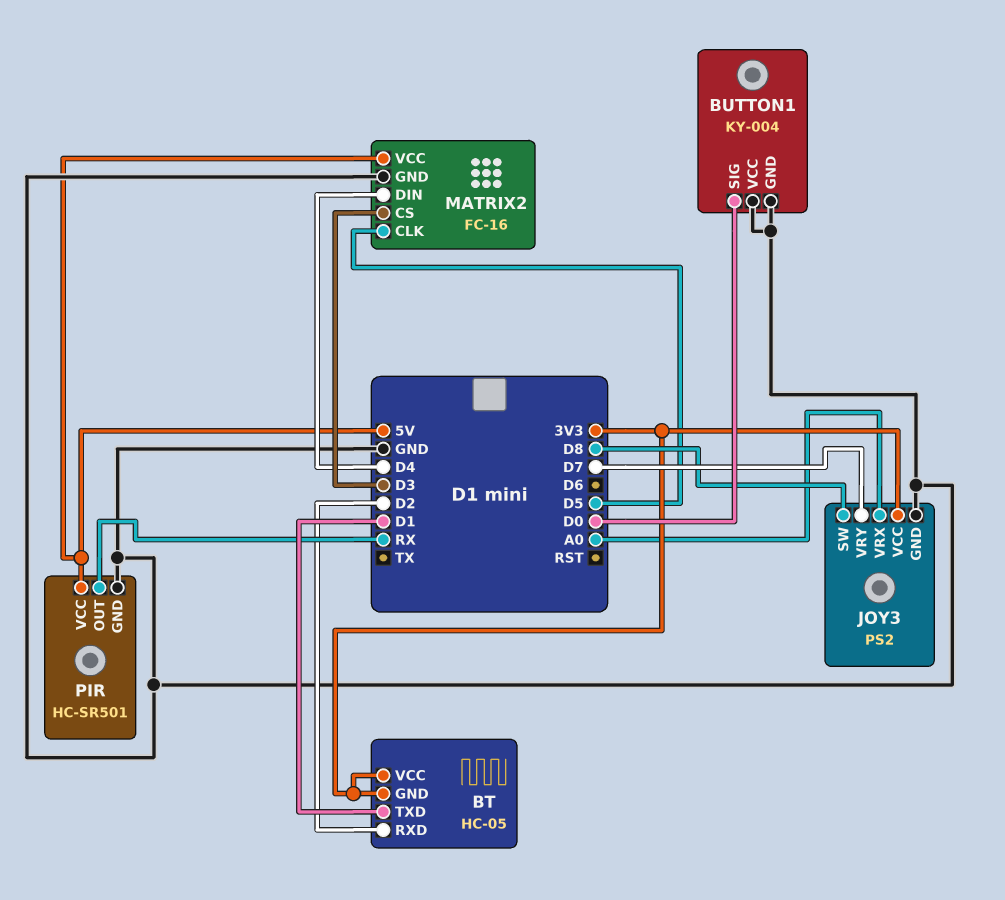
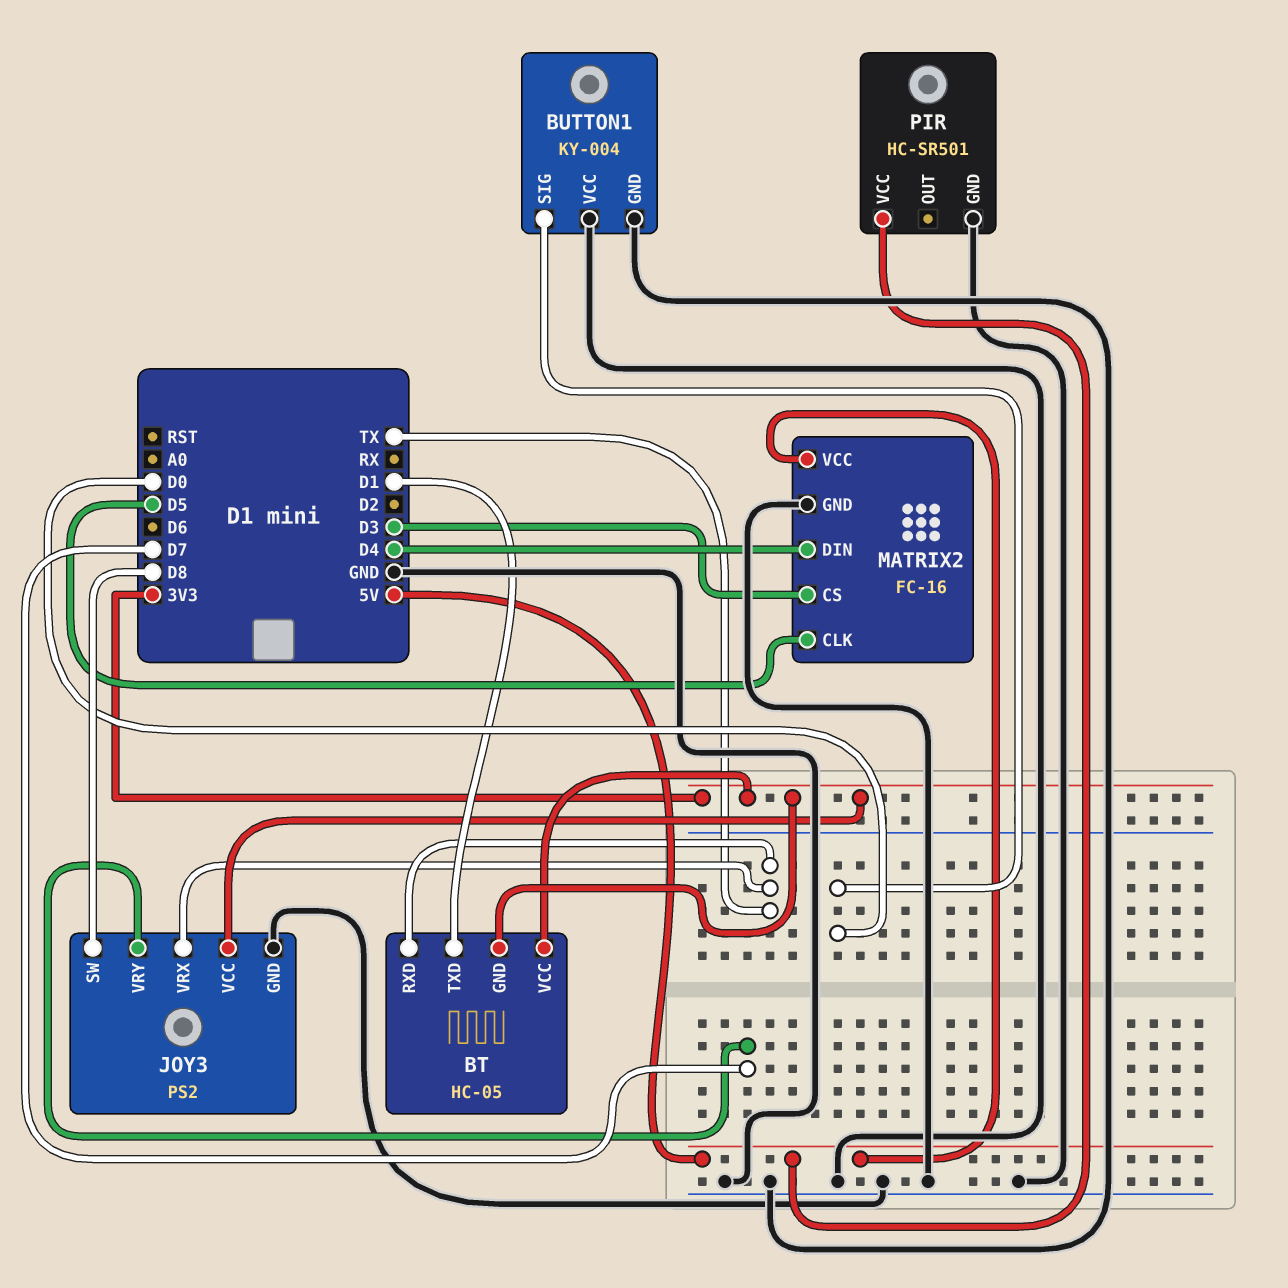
BT pin RXD: D2 -> TX
JOY3 pin VRX: A0 -> TX
PIR pin OUT: RX -> none

